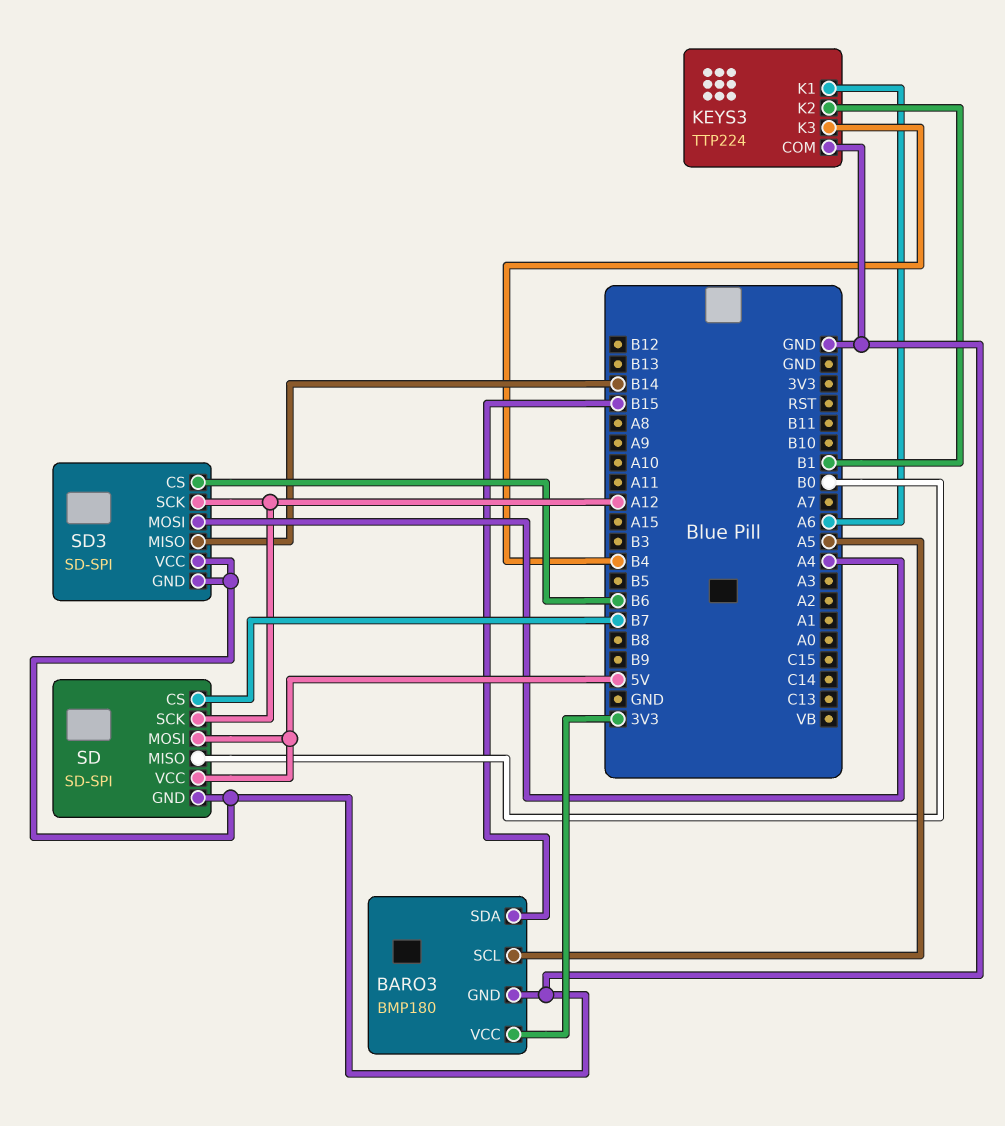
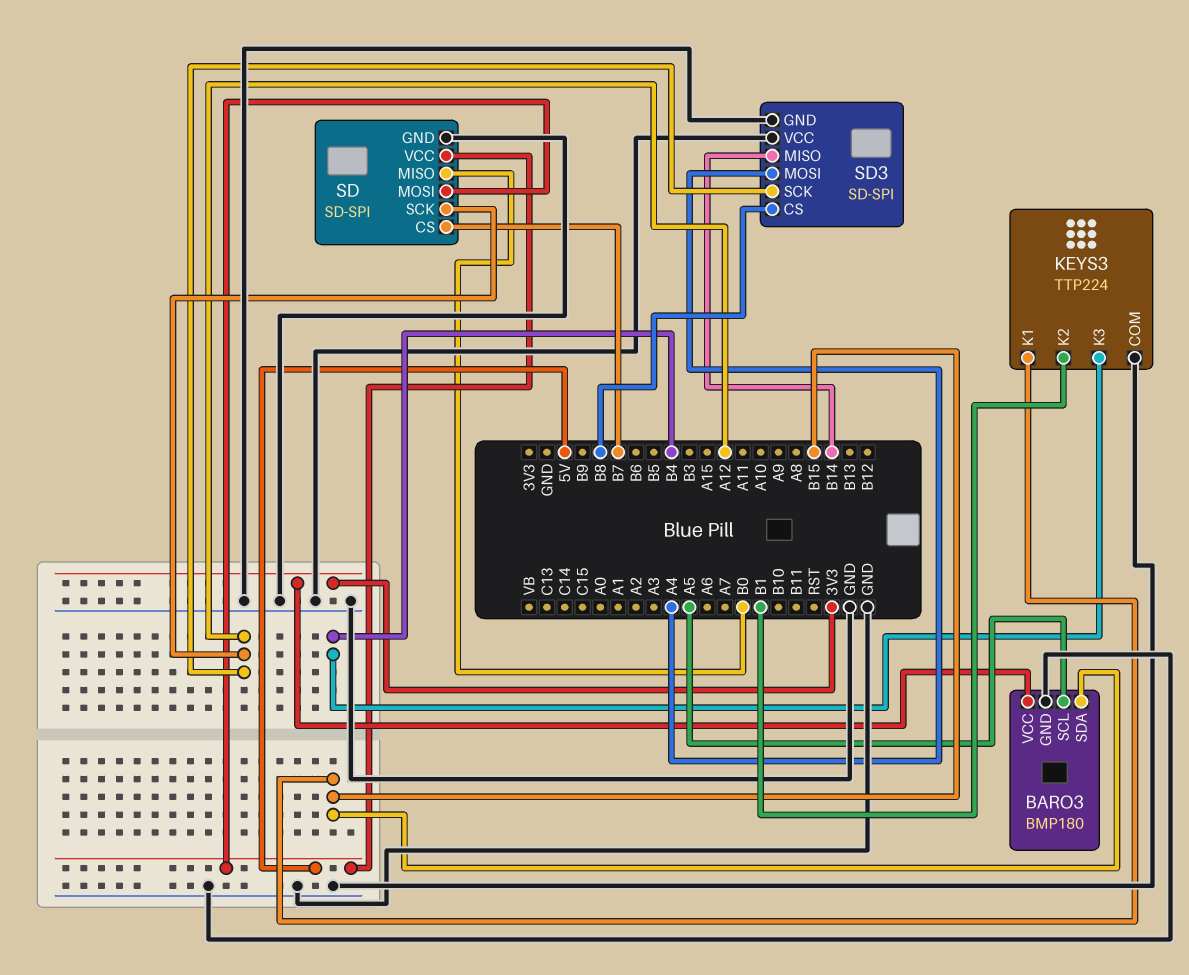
KEYS3 pin K1: A6 -> B15
SD3 pin CS: B6 -> B8

